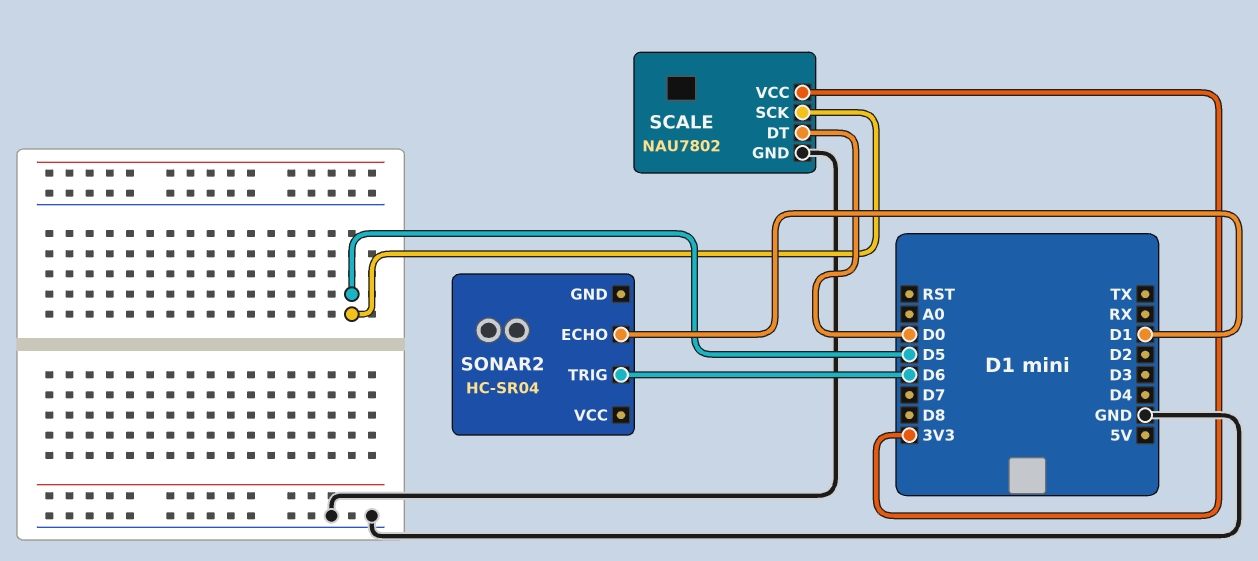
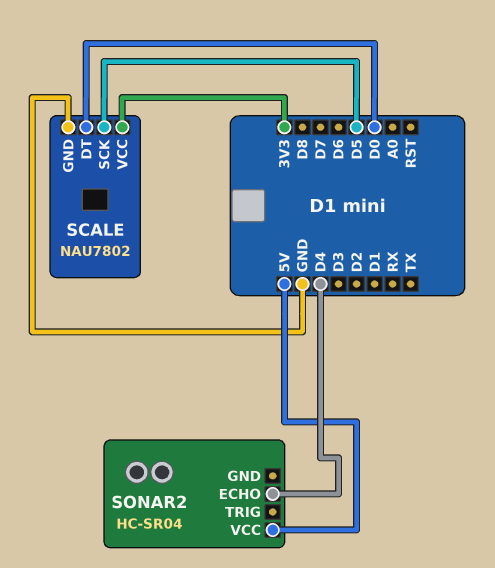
SONAR2 pin ECHO: D1 -> D4
SONAR2 pin TRIG: D6 -> none
SONAR2 pin VCC: none -> 5V

